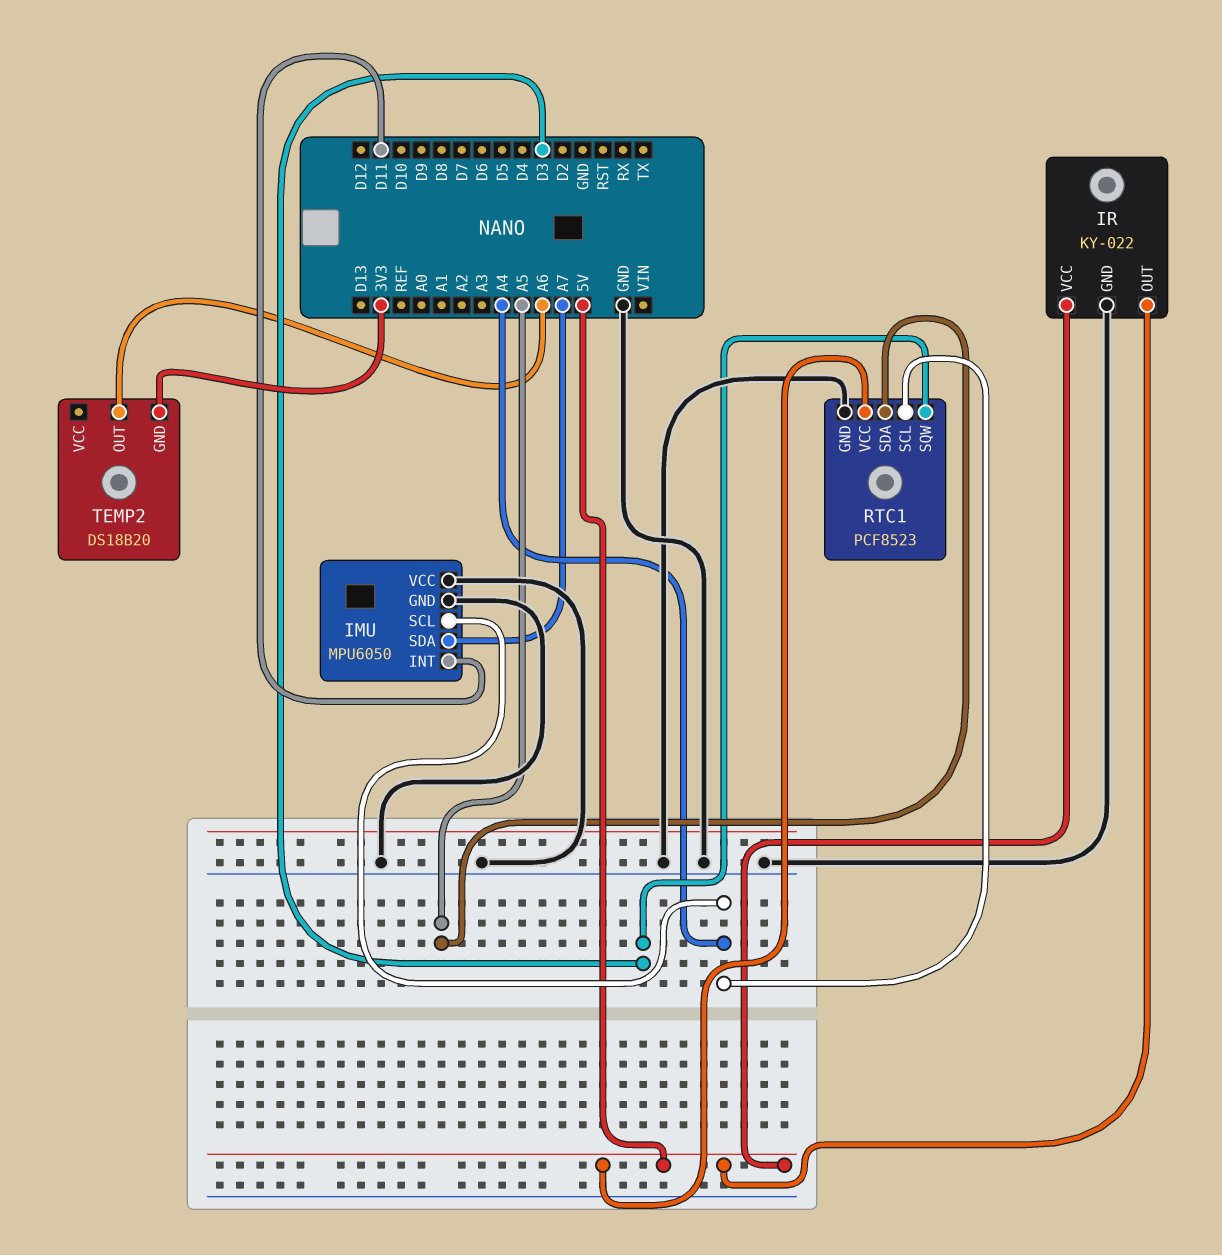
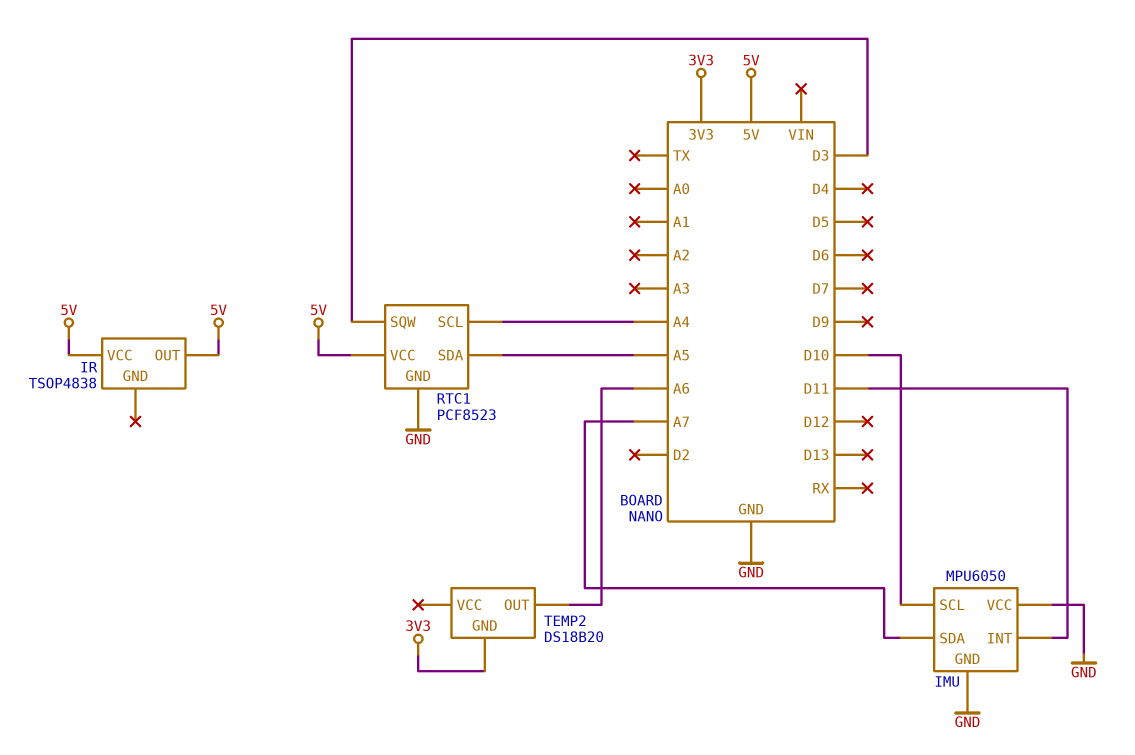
IMU pin SCL: A4 -> D10
IR: KY-022 -> TSOP4838
IR pin GND: GND -> none

